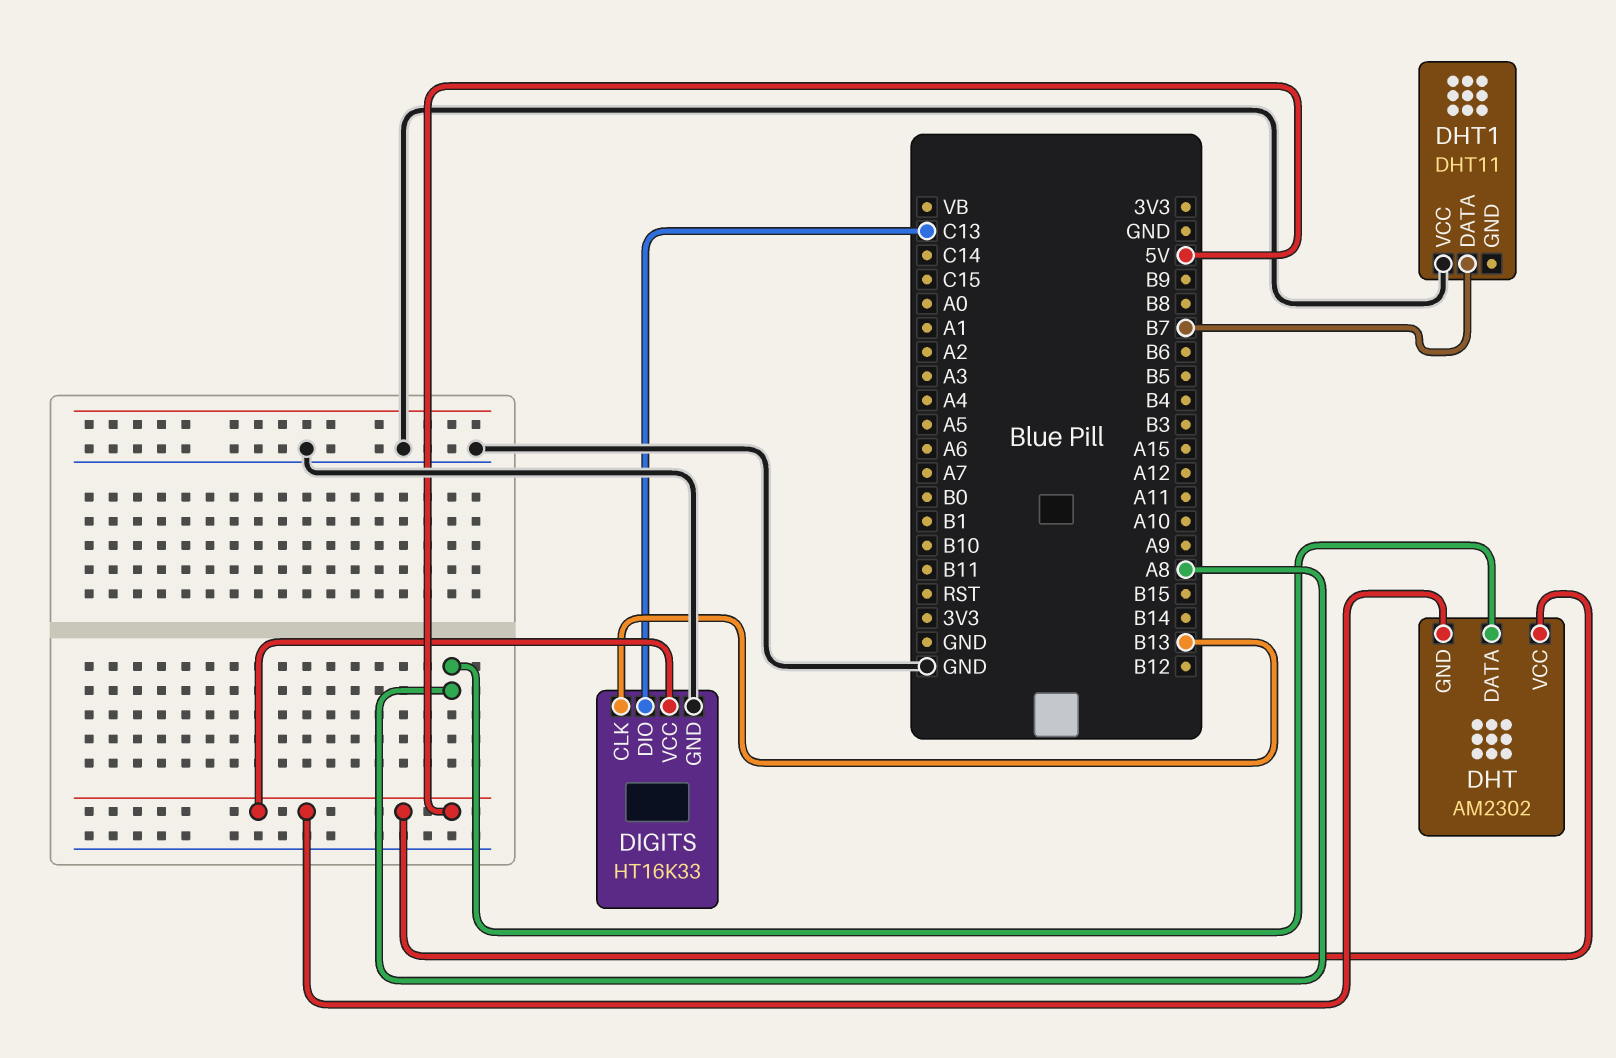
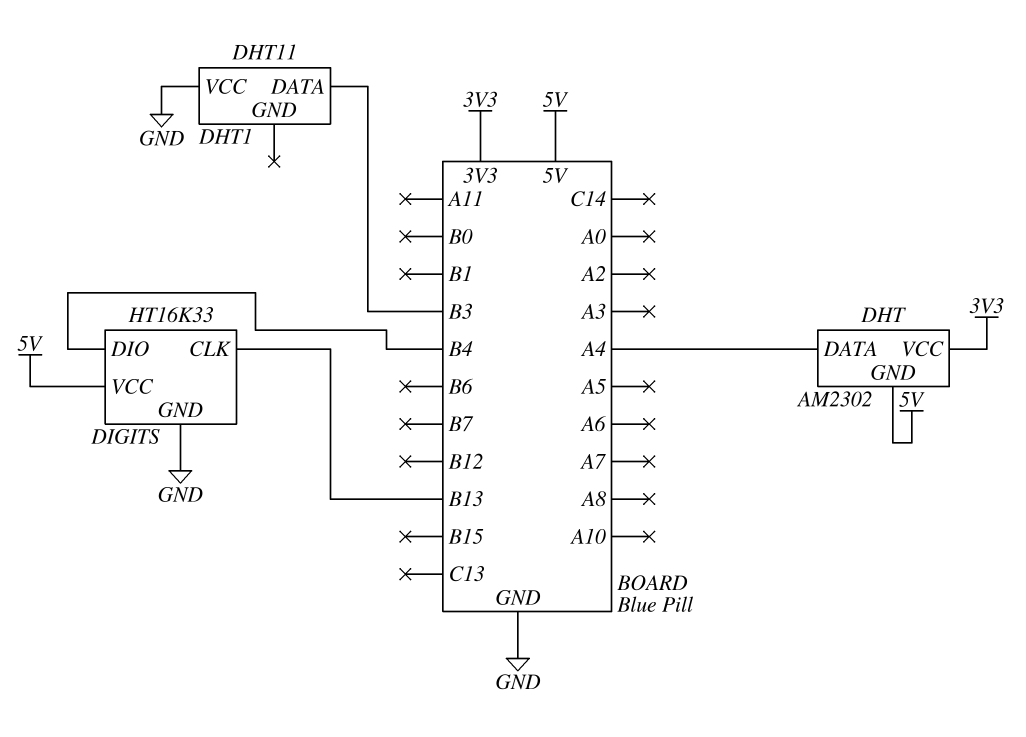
DHT pin DATA: A8 -> A4
DHT pin VCC: 5V -> 3V3
DHT1 pin DATA: B7 -> B3
DIGITS pin DIO: C13 -> B4

